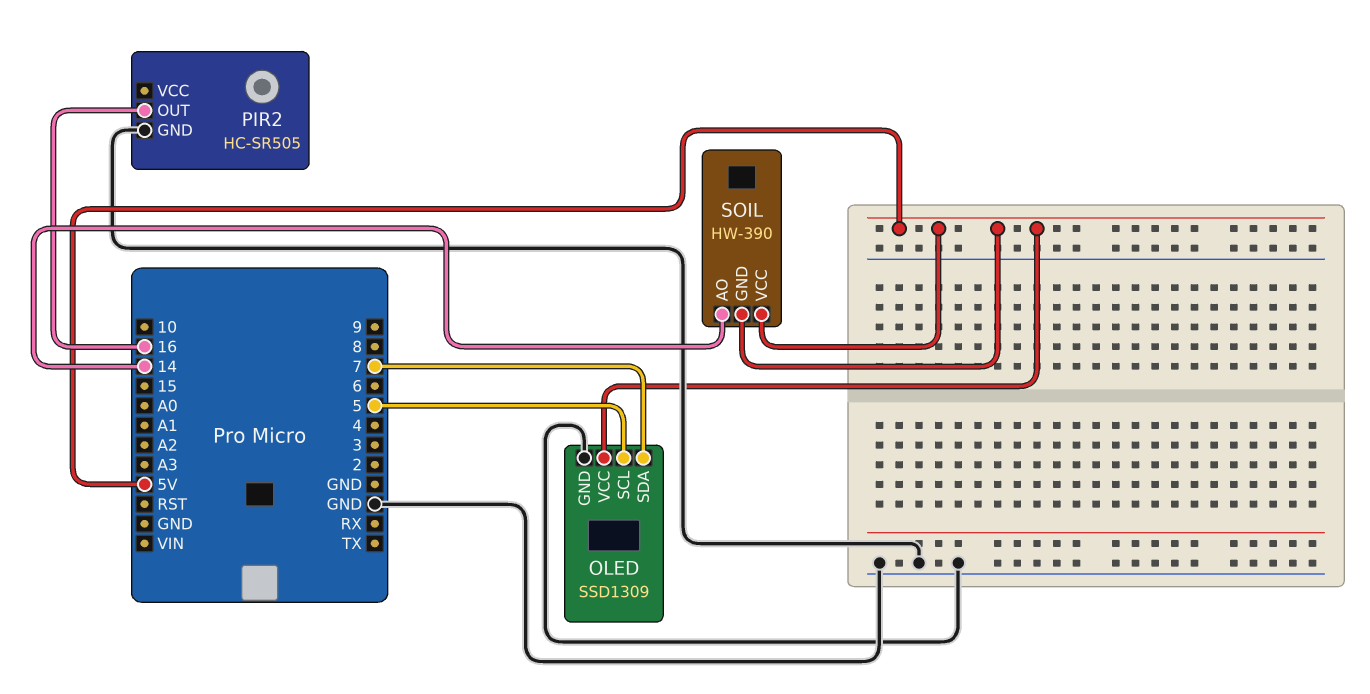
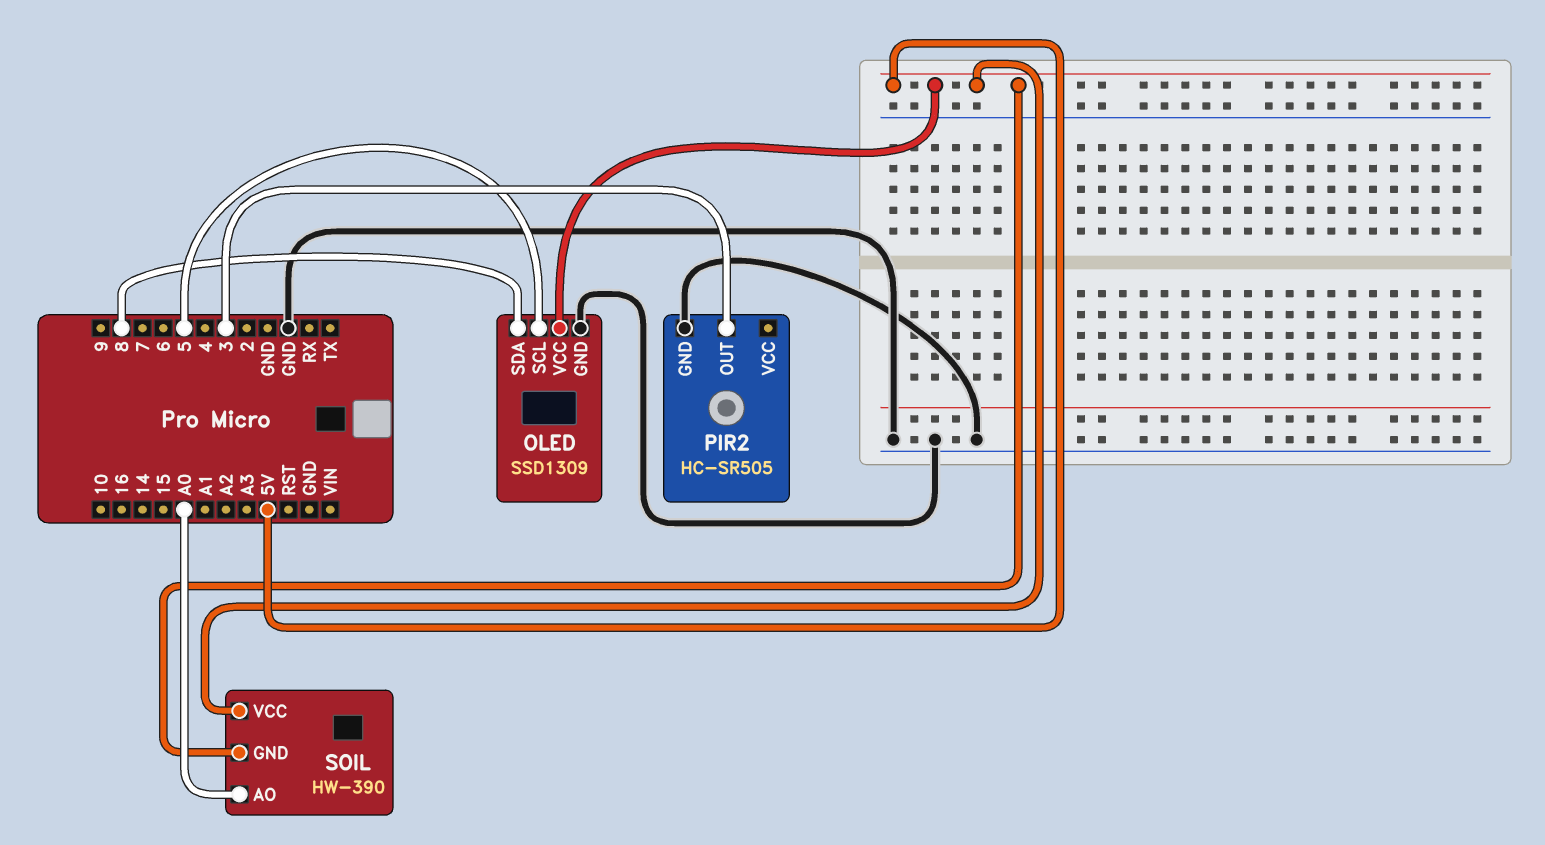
OLED pin SDA: 7 -> 8
PIR2 pin OUT: 16 -> 3
SOIL pin AO: 14 -> A0

